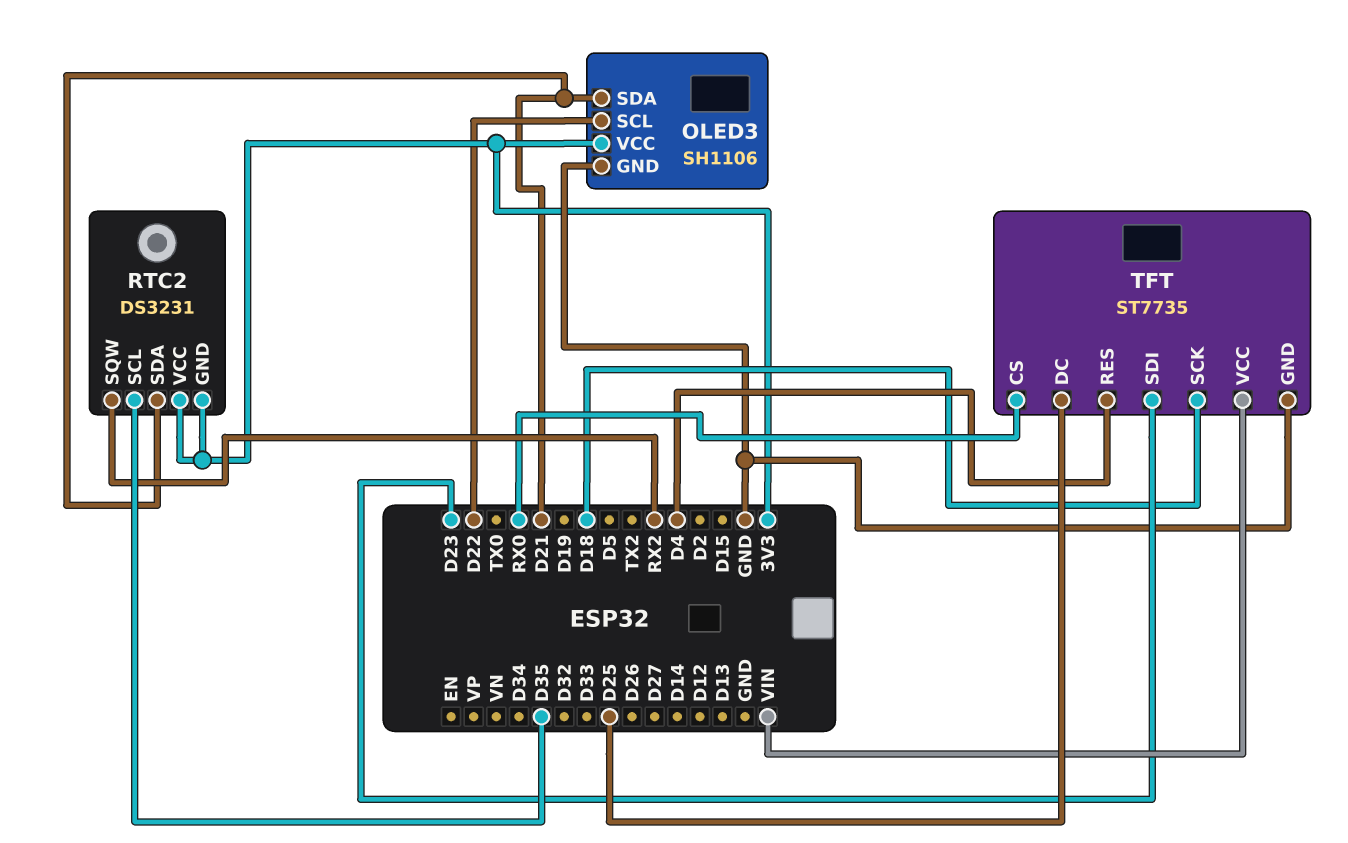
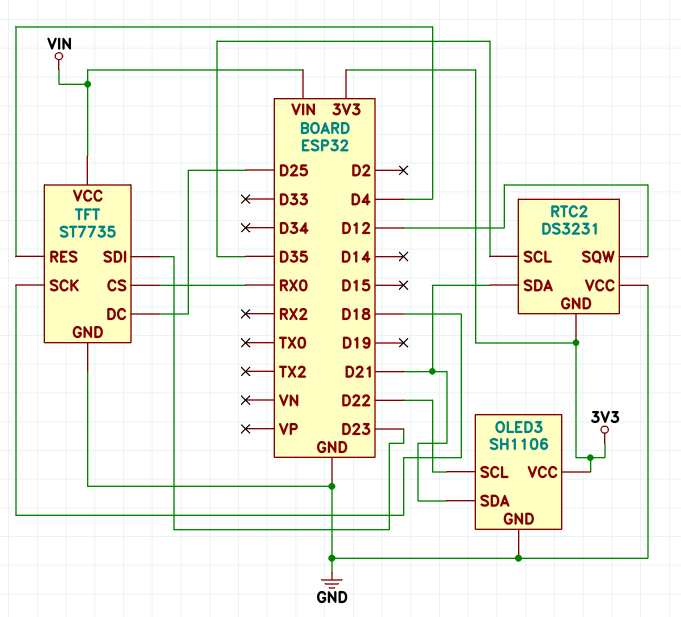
RTC2 pin SQW: RX2 -> D12
RTC2 pin VCC: 3V3 -> GND

